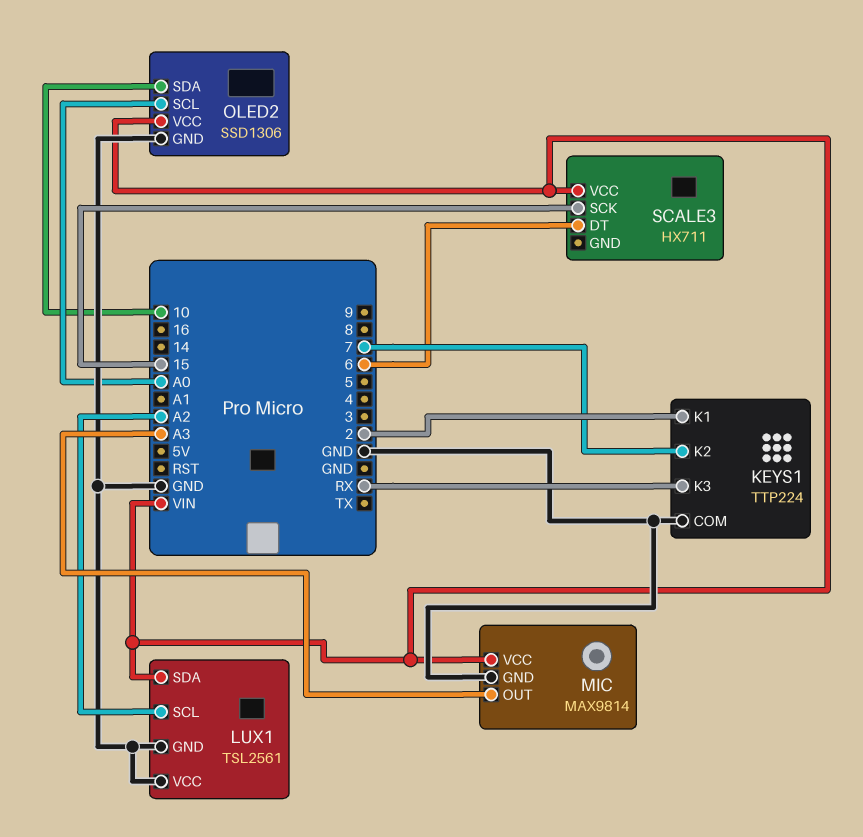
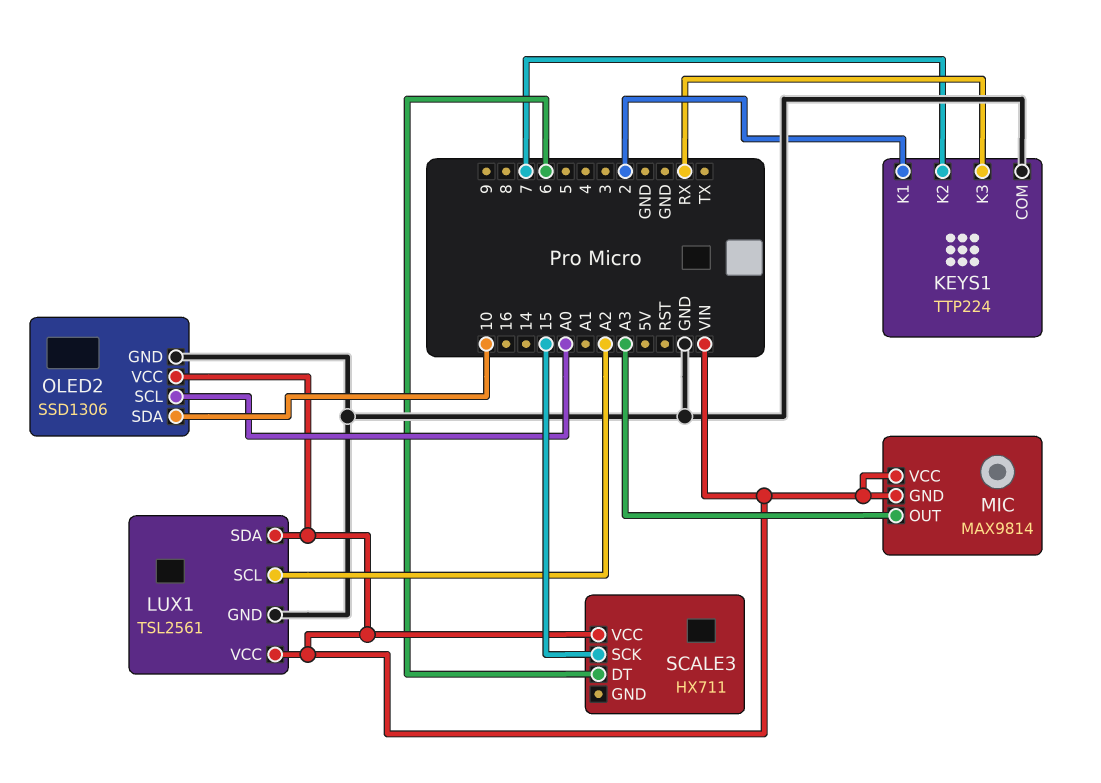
LUX1 pin VCC: GND -> VIN
MIC pin GND: GND -> VIN

